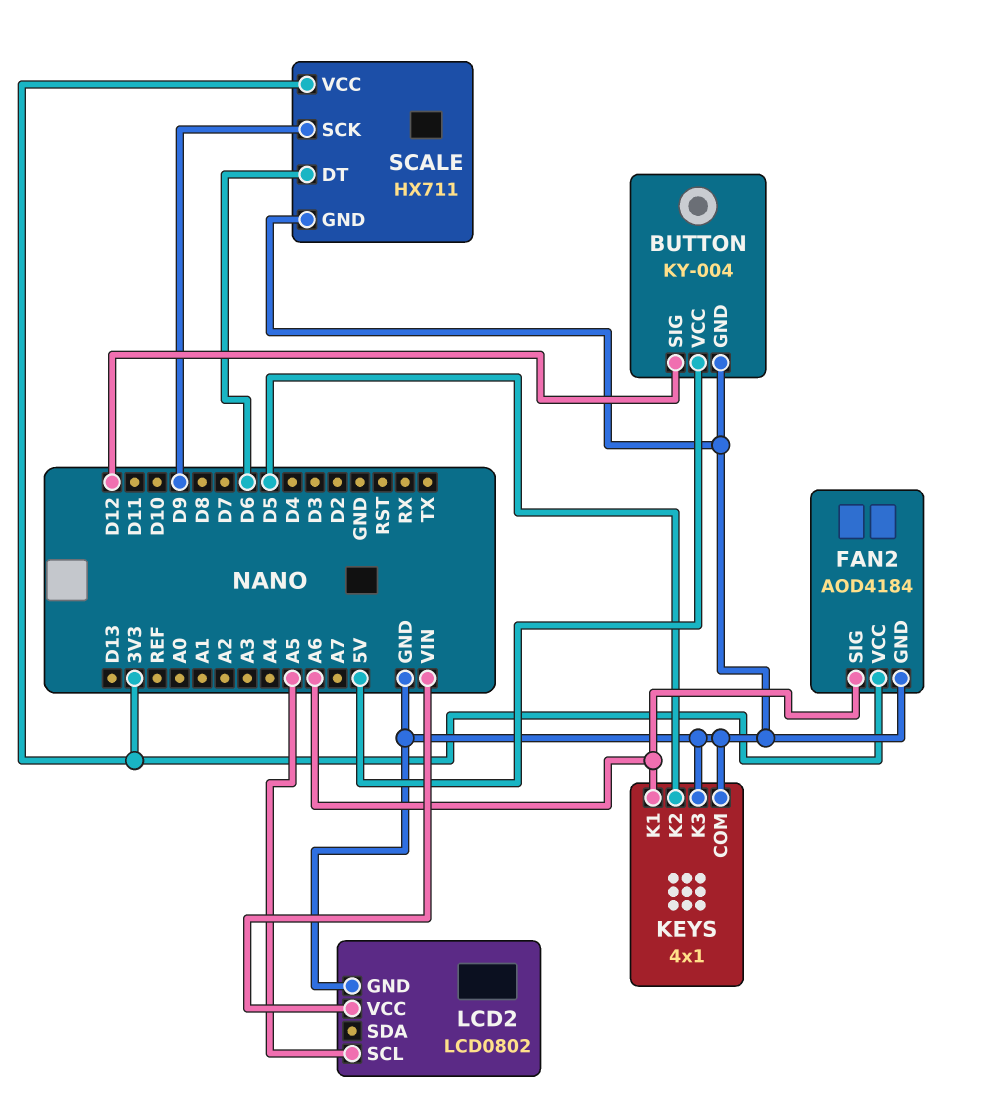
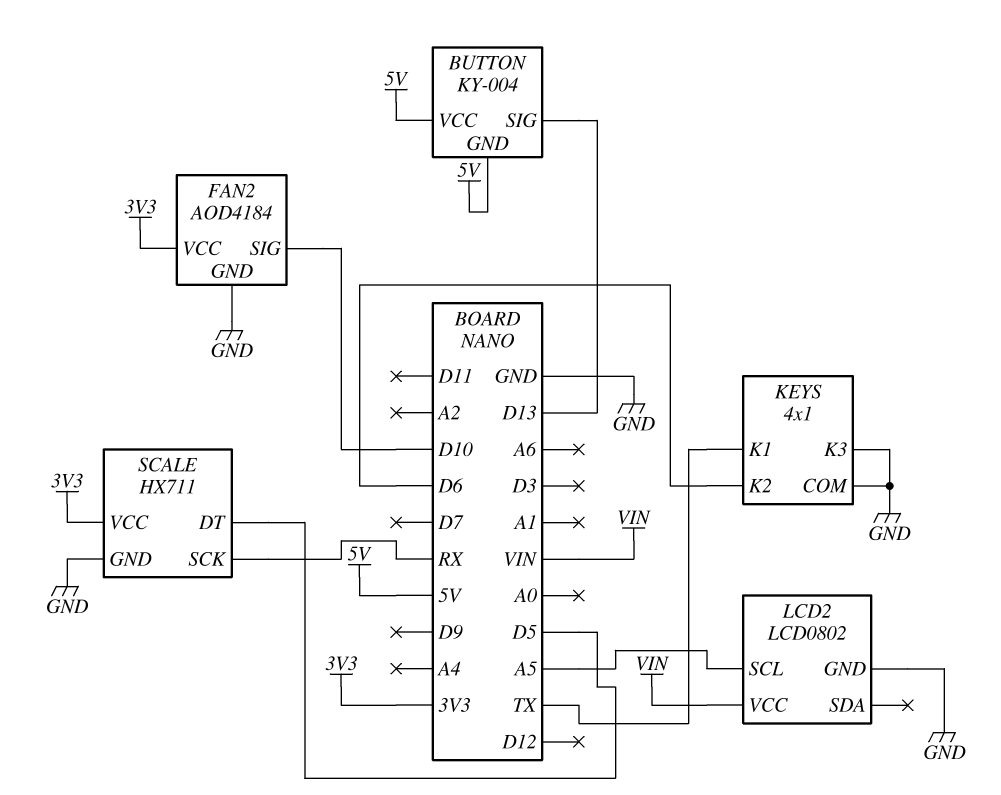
BUTTON pin GND: GND -> 5V
BUTTON pin SIG: D12 -> D13
FAN2 pin SIG: A6 -> D10
KEYS pin K1: A6 -> TX
KEYS pin K2: D5 -> D6
SCALE pin DT: D6 -> D5
SCALE pin SCK: D9 -> RX

